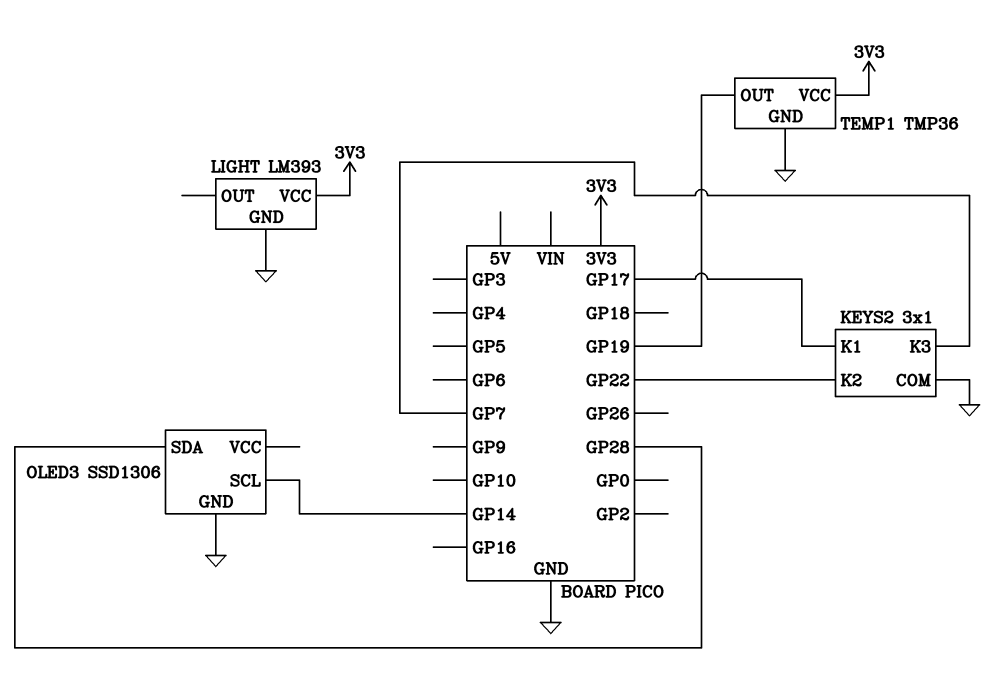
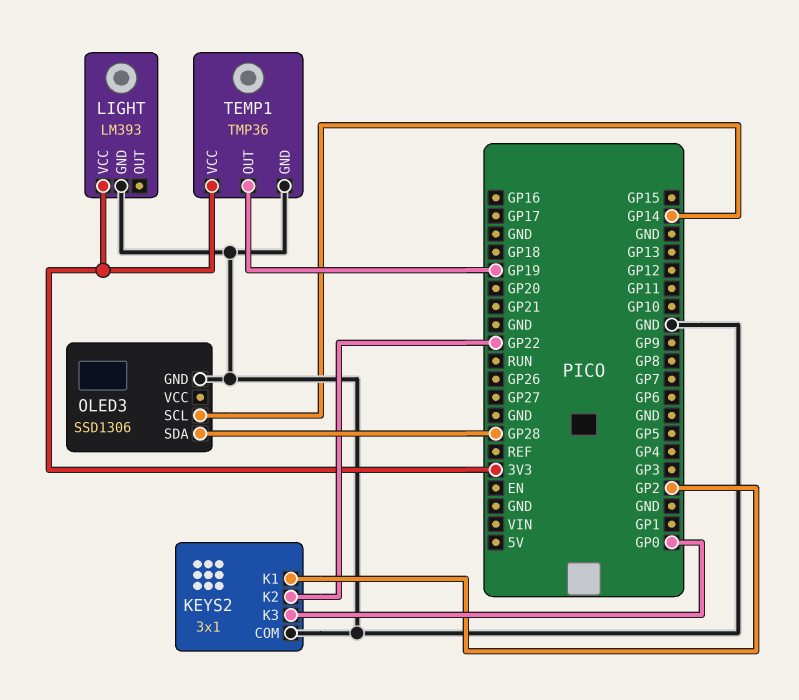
KEYS2 pin K1: GP17 -> GP2
KEYS2 pin K3: GP7 -> GP0

